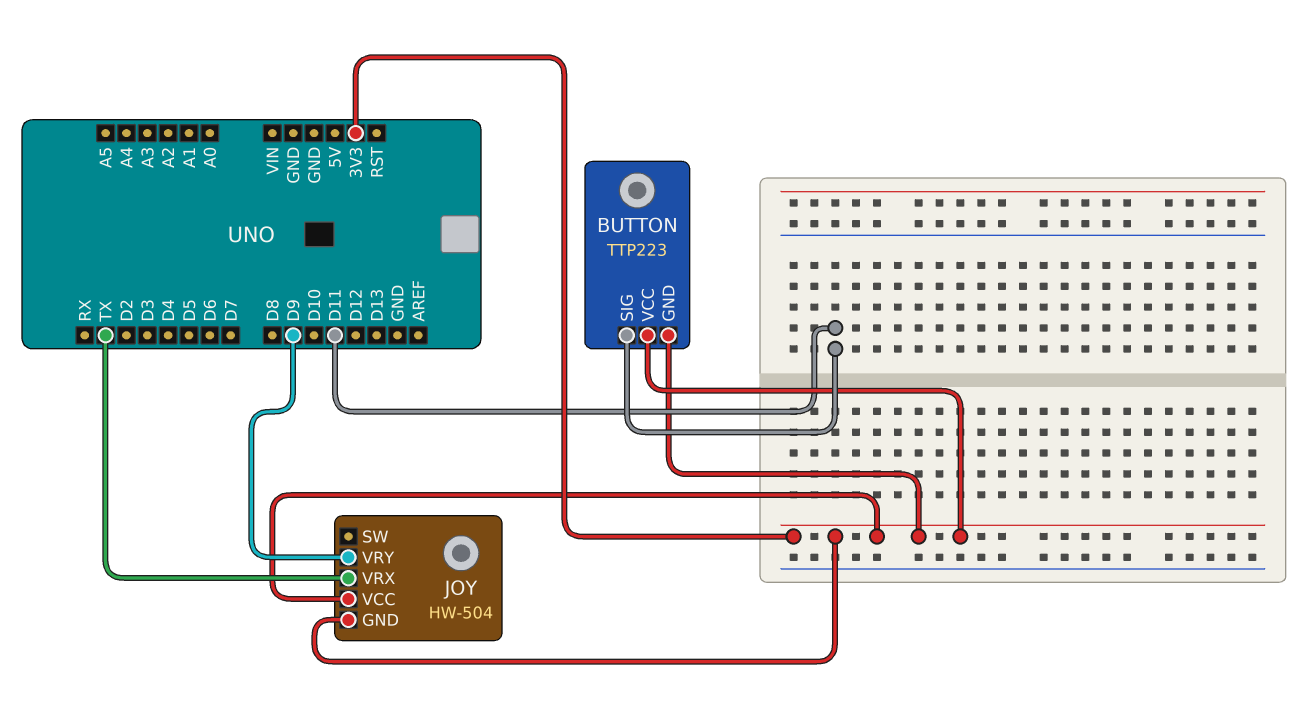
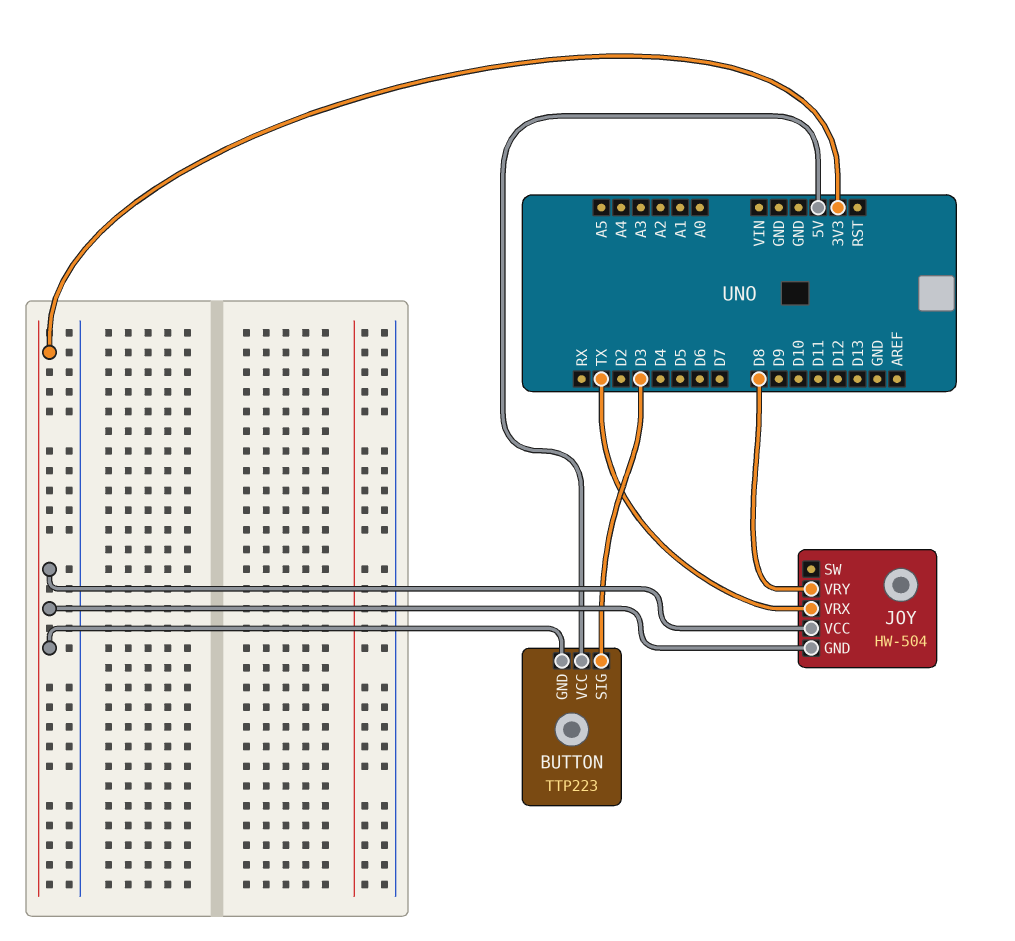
BUTTON pin SIG: D11 -> D3
BUTTON pin VCC: 3V3 -> 5V
JOY pin VRY: D9 -> D8

